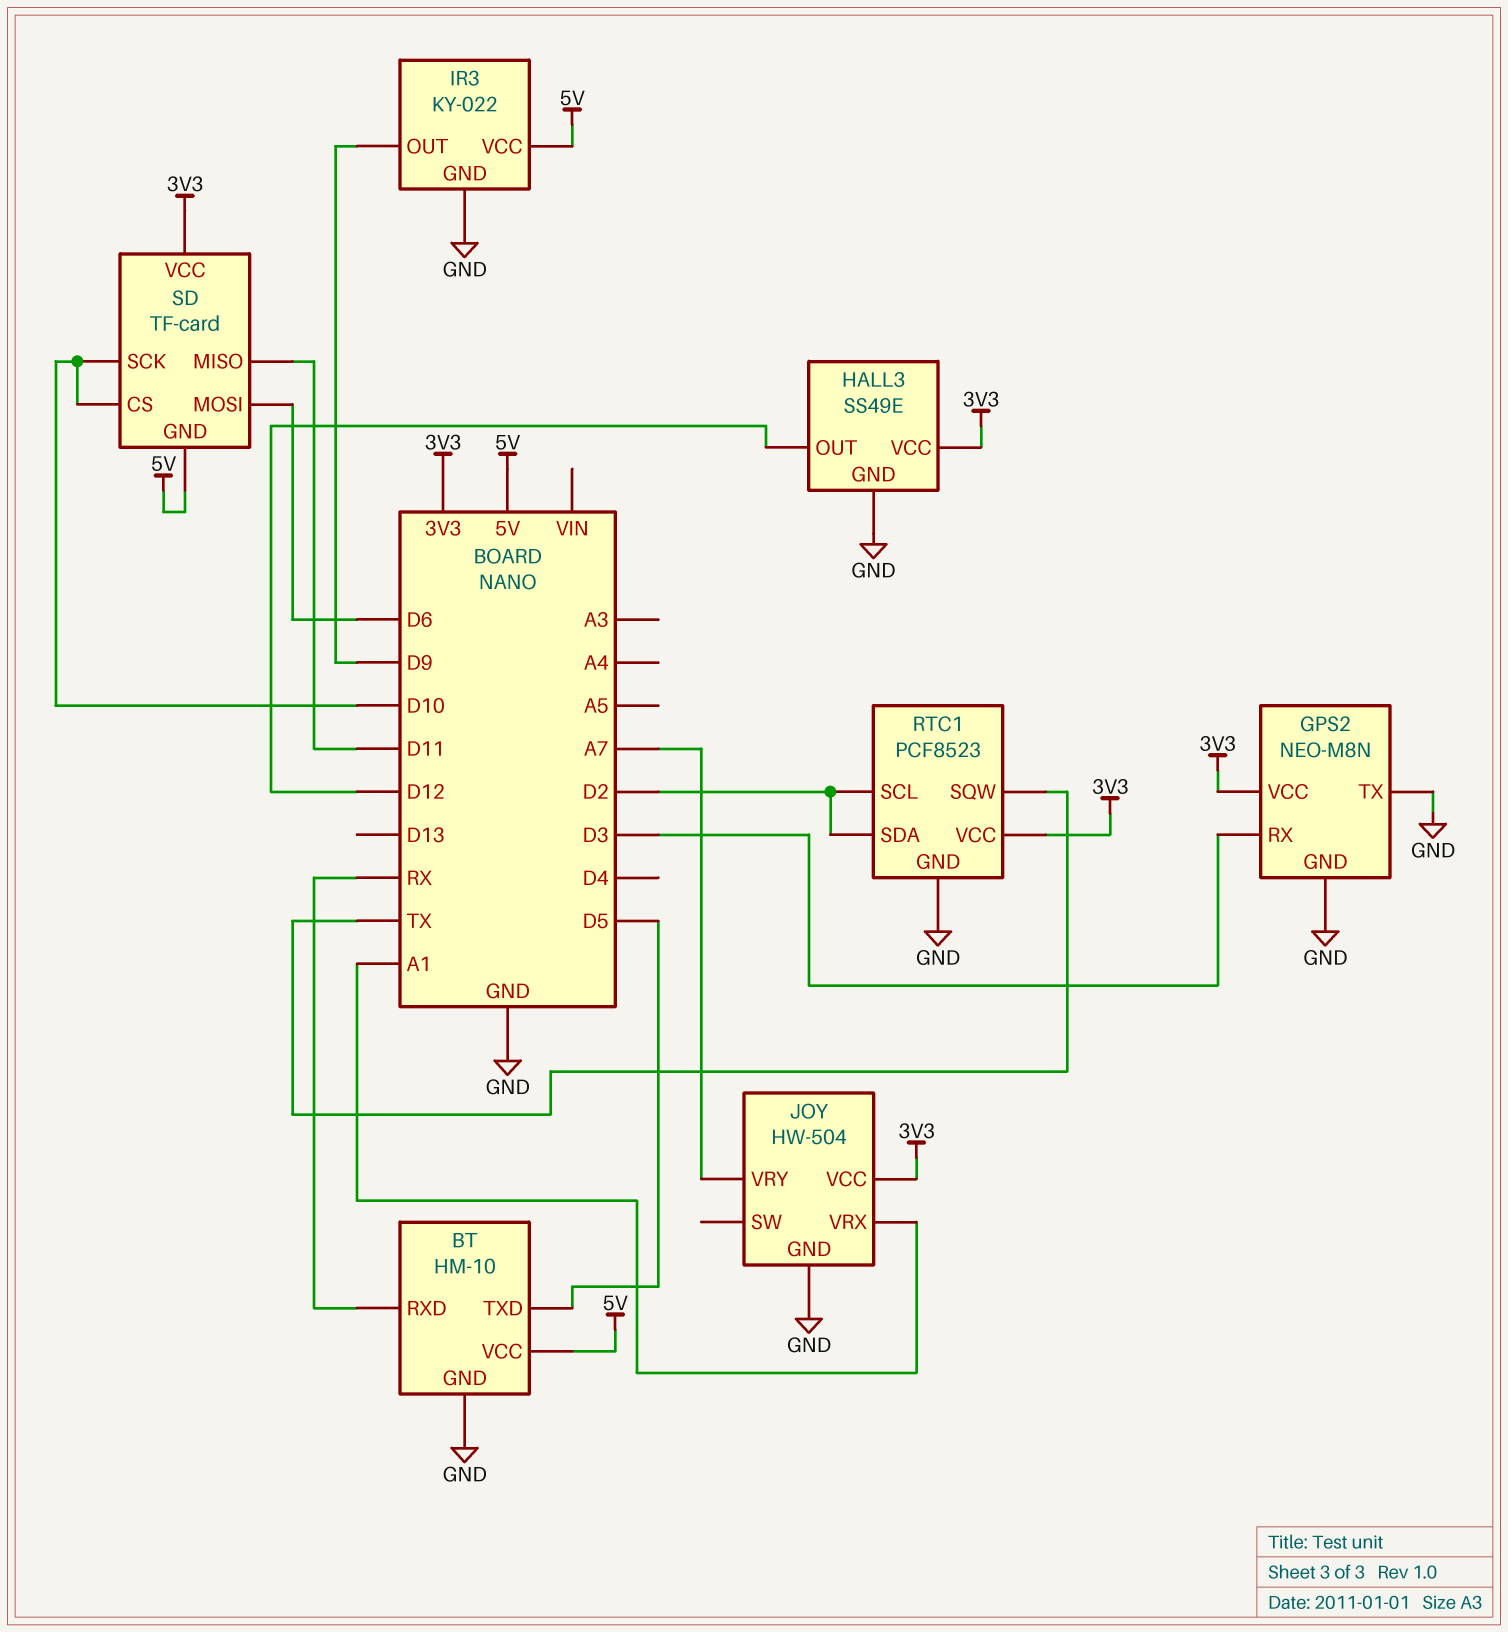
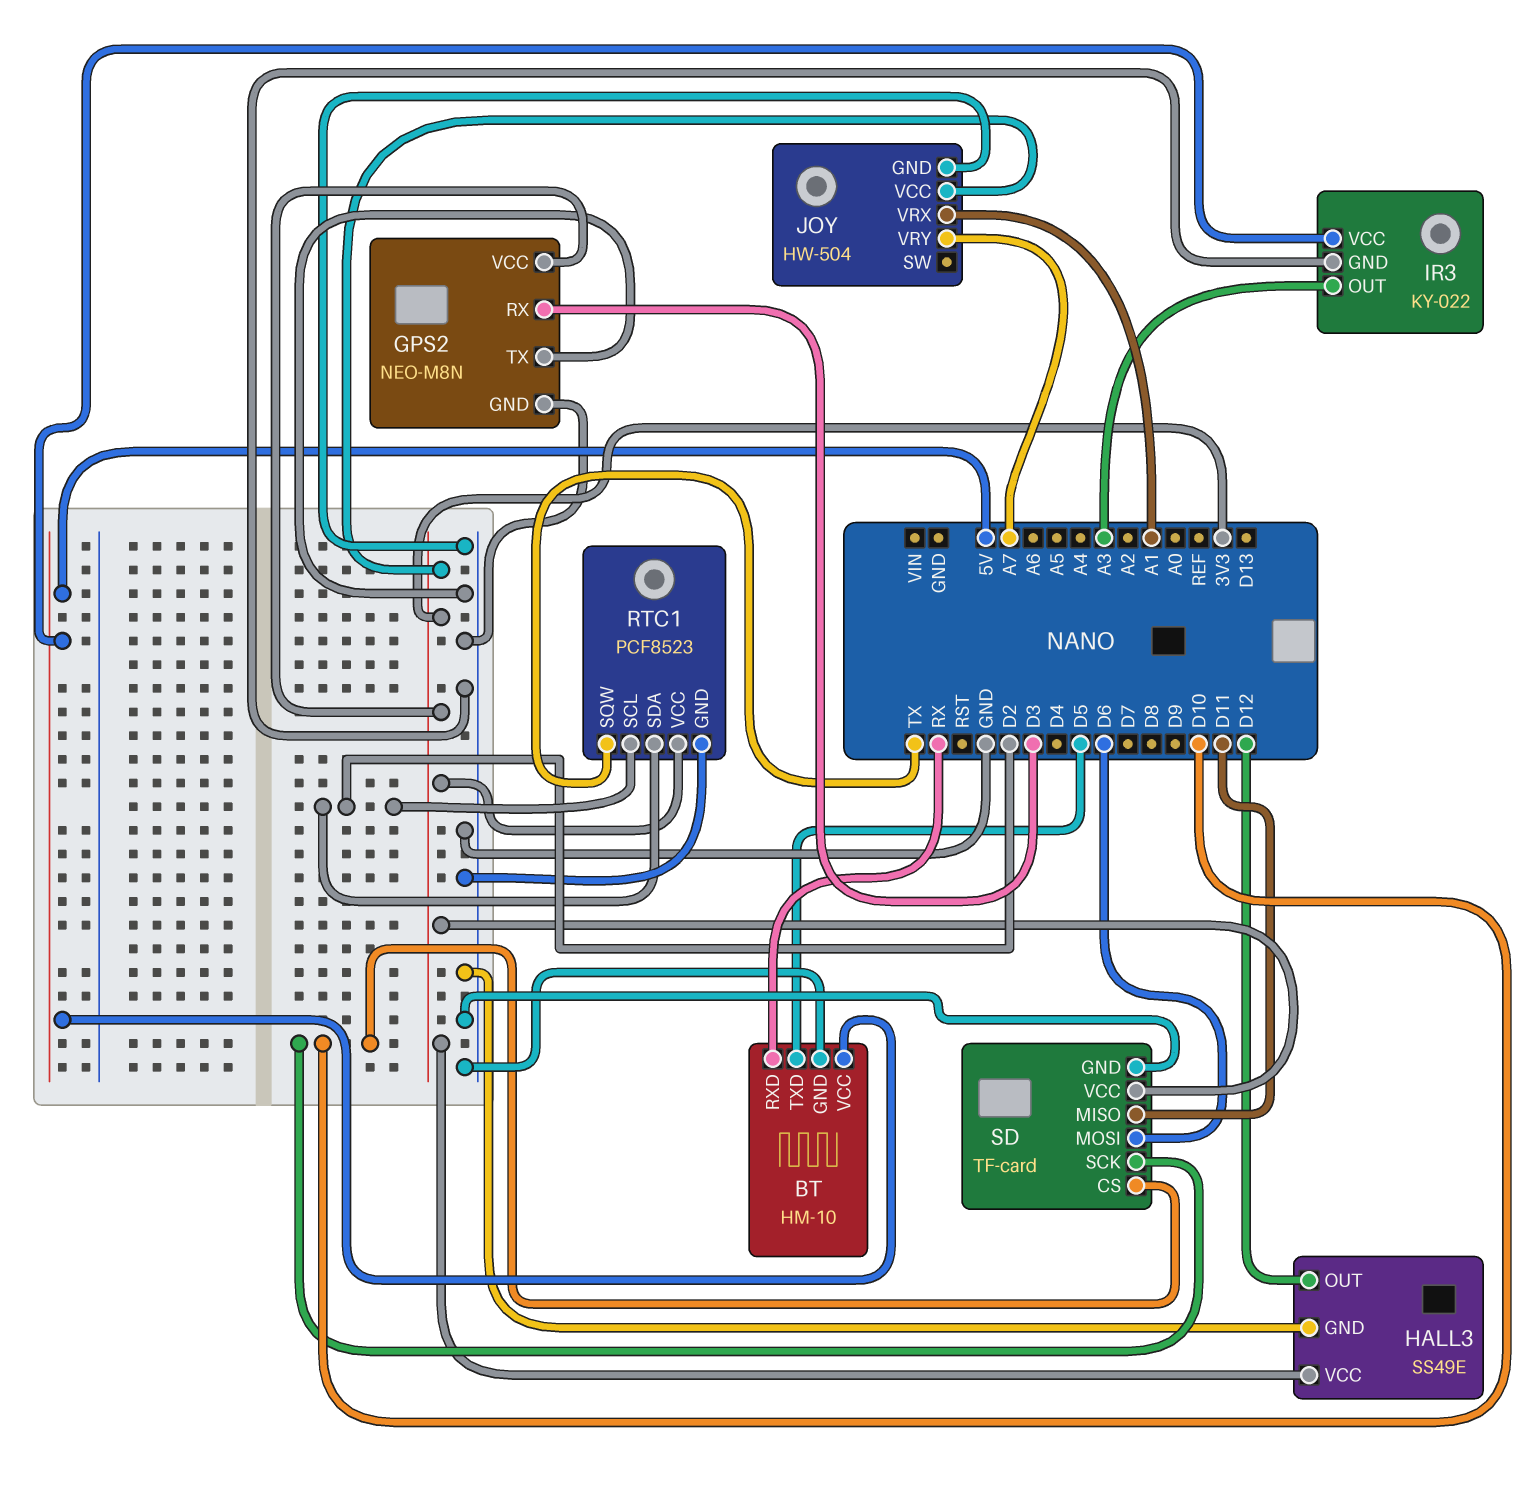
IR3 pin OUT: D9 -> A3
SD pin GND: 5V -> GND

